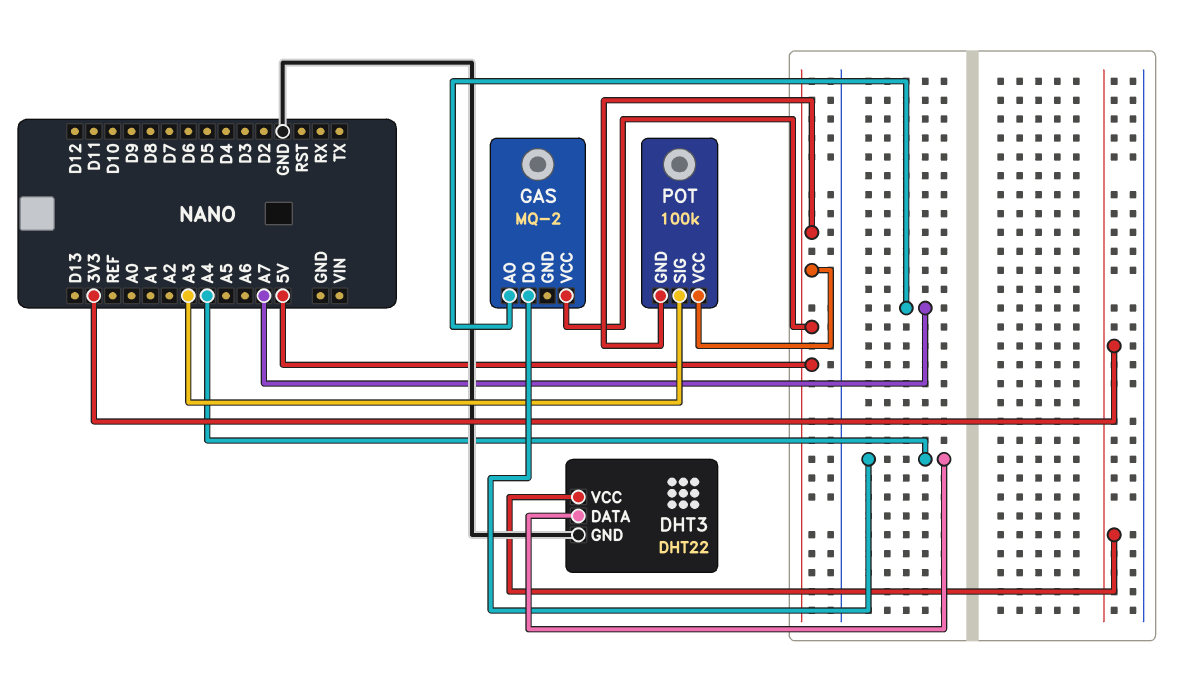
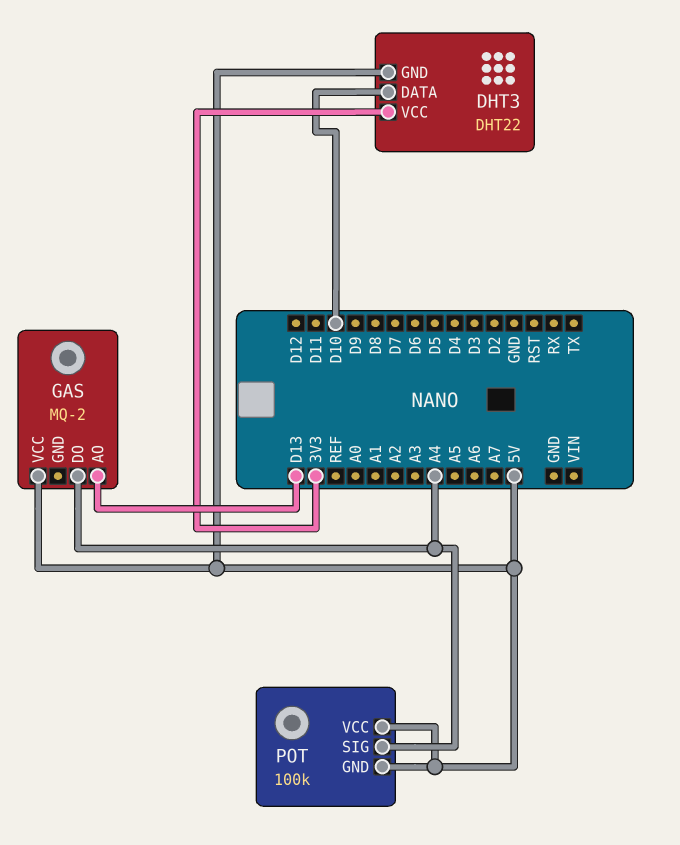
DHT3 pin DATA: A4 -> D10
DHT3 pin GND: GND -> 5V
GAS pin AO: A7 -> D13
POT pin SIG: A3 -> A4

